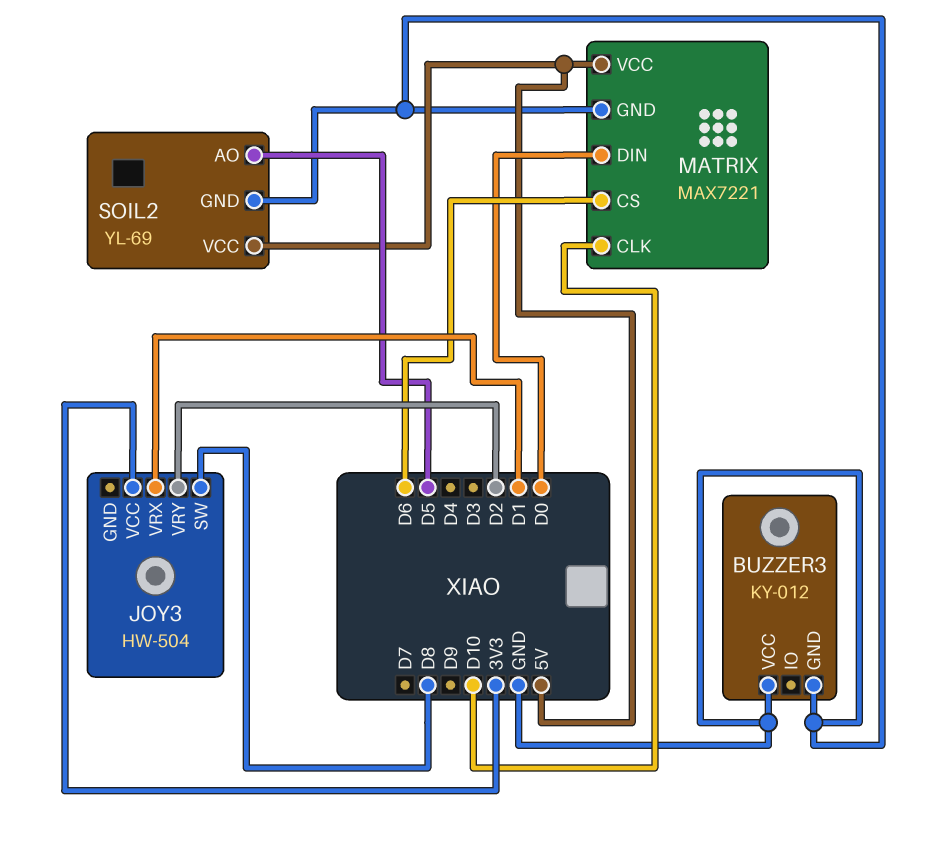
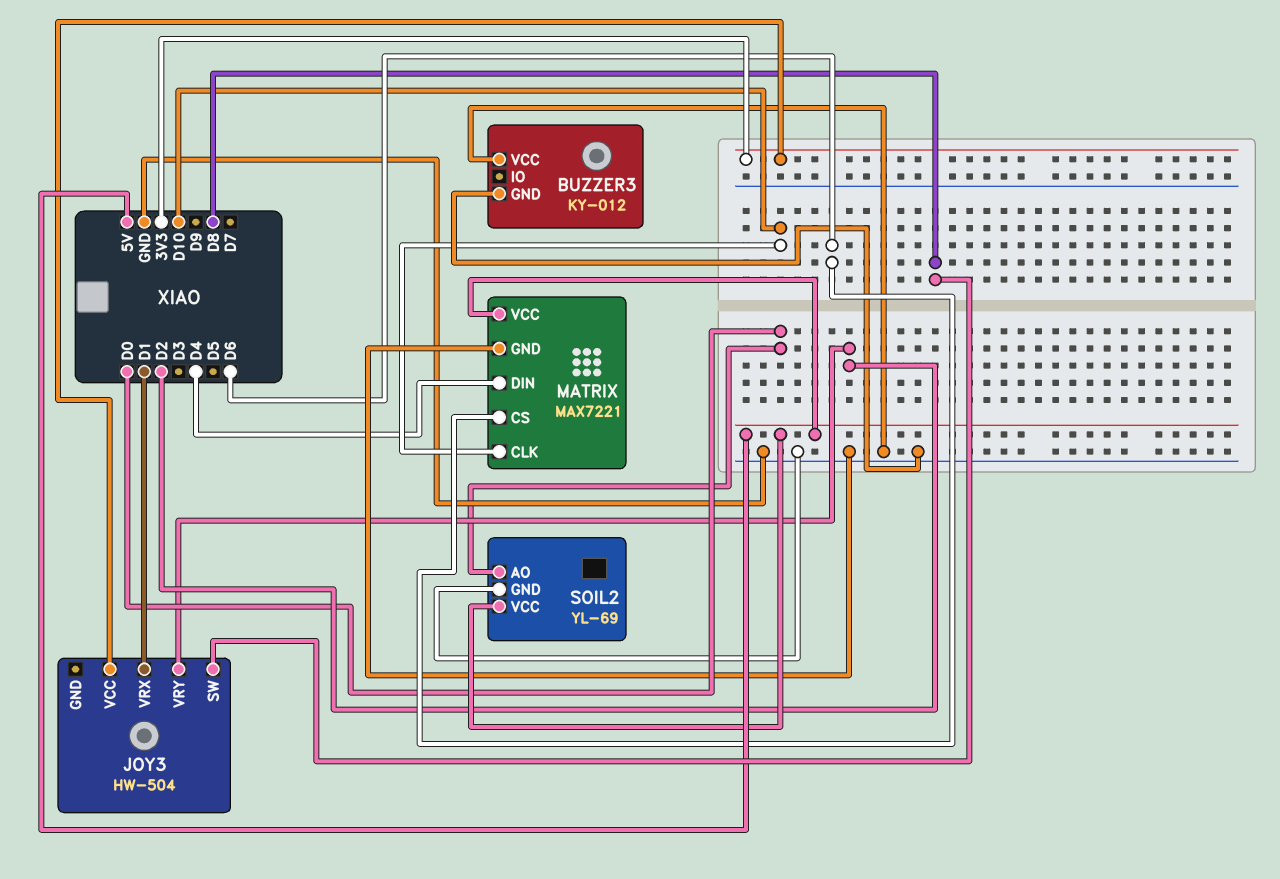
MATRIX pin DIN: D0 -> D4
SOIL2 pin AO: D5 -> D0

